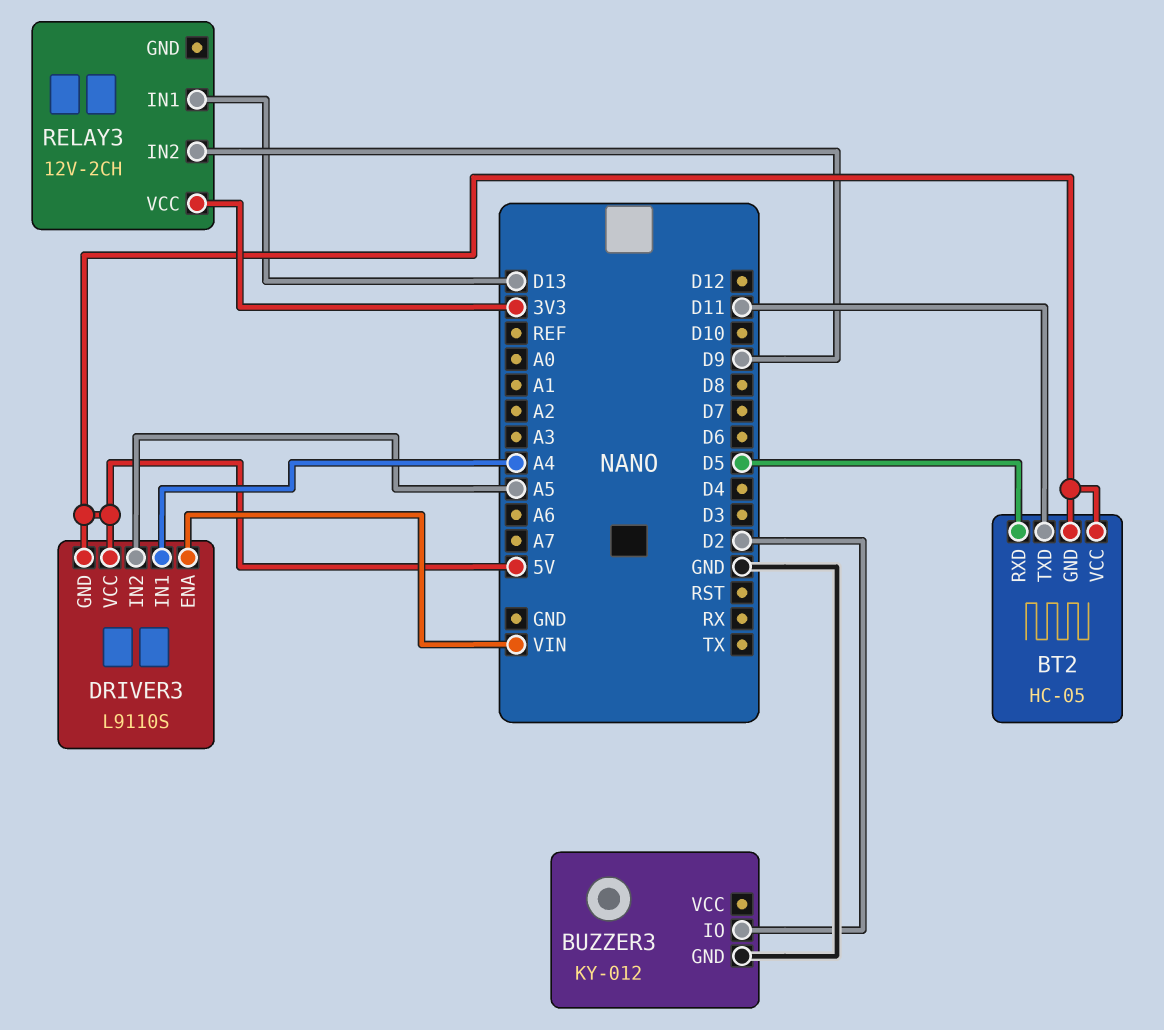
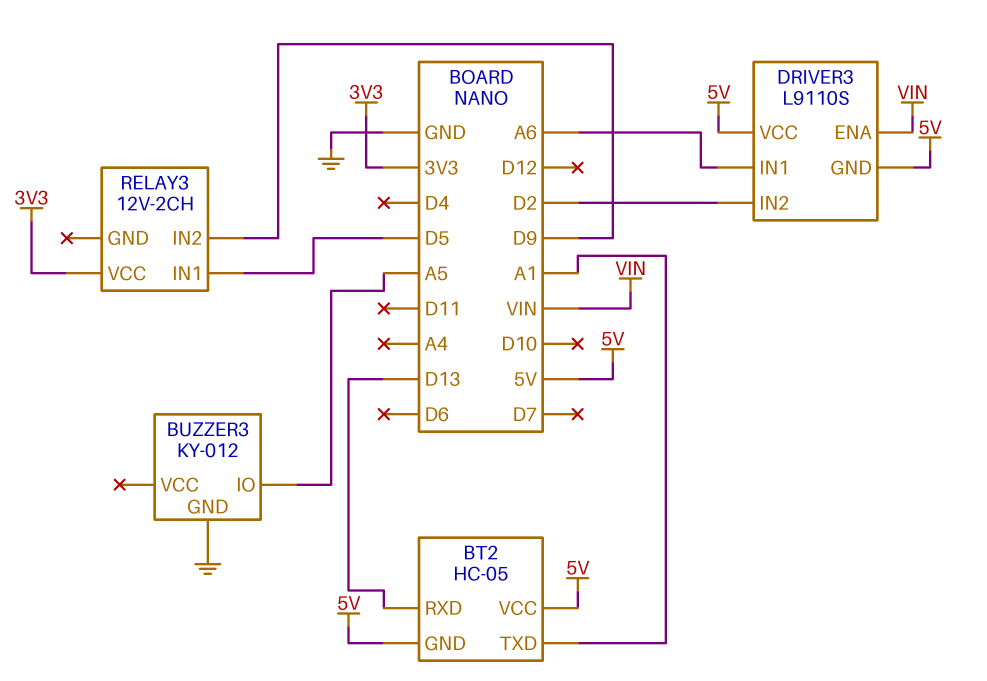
BT2 pin RXD: D5 -> D13
BT2 pin TXD: D11 -> A1
BUZZER3 pin IO: D2 -> A5
DRIVER3 pin IN1: A4 -> A6
DRIVER3 pin IN2: A5 -> D2
RELAY3 pin IN1: D13 -> D5

